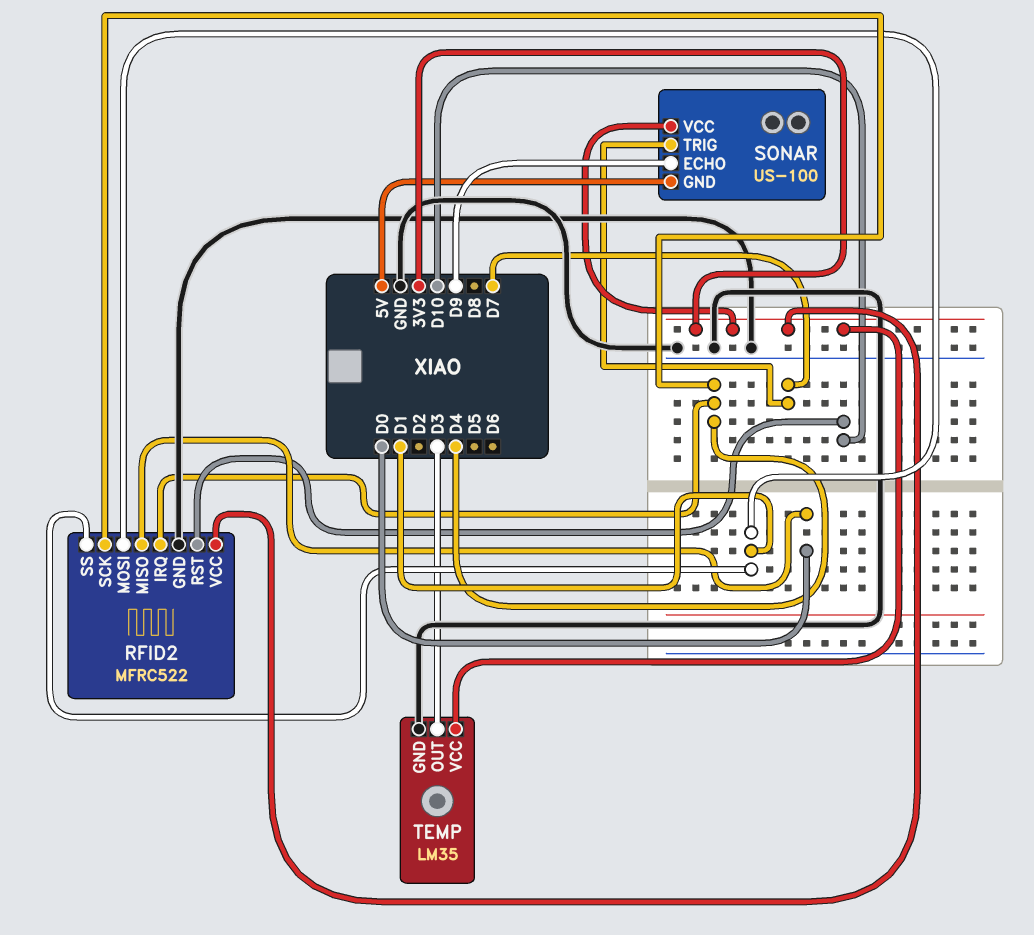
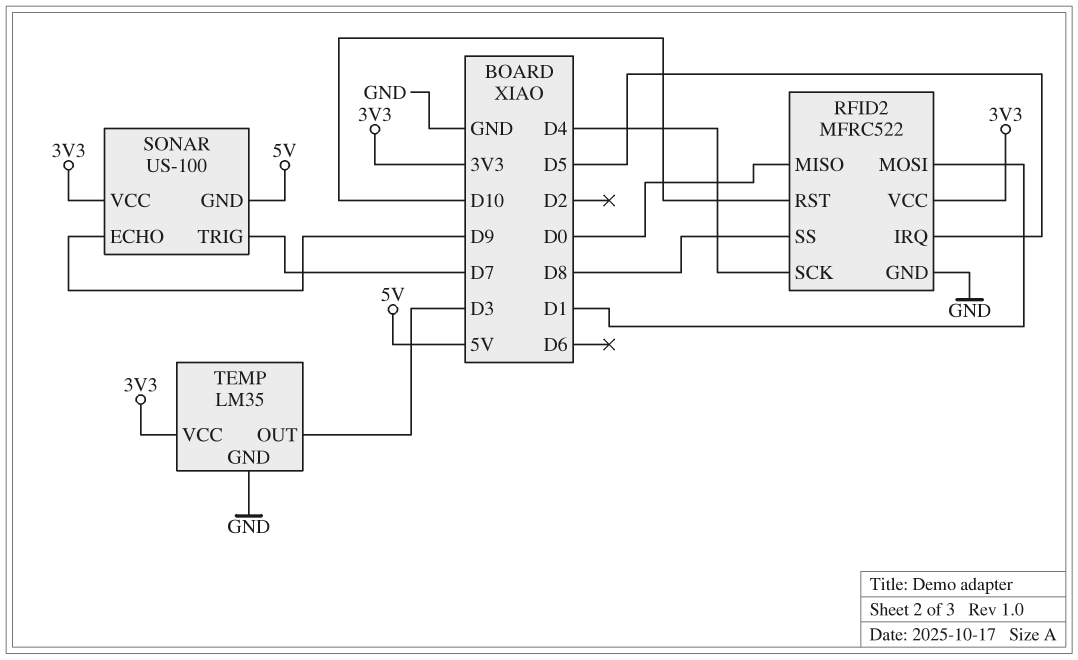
RFID2 pin IRQ: D4 -> D5
RFID2 pin SS: D1 -> D8

